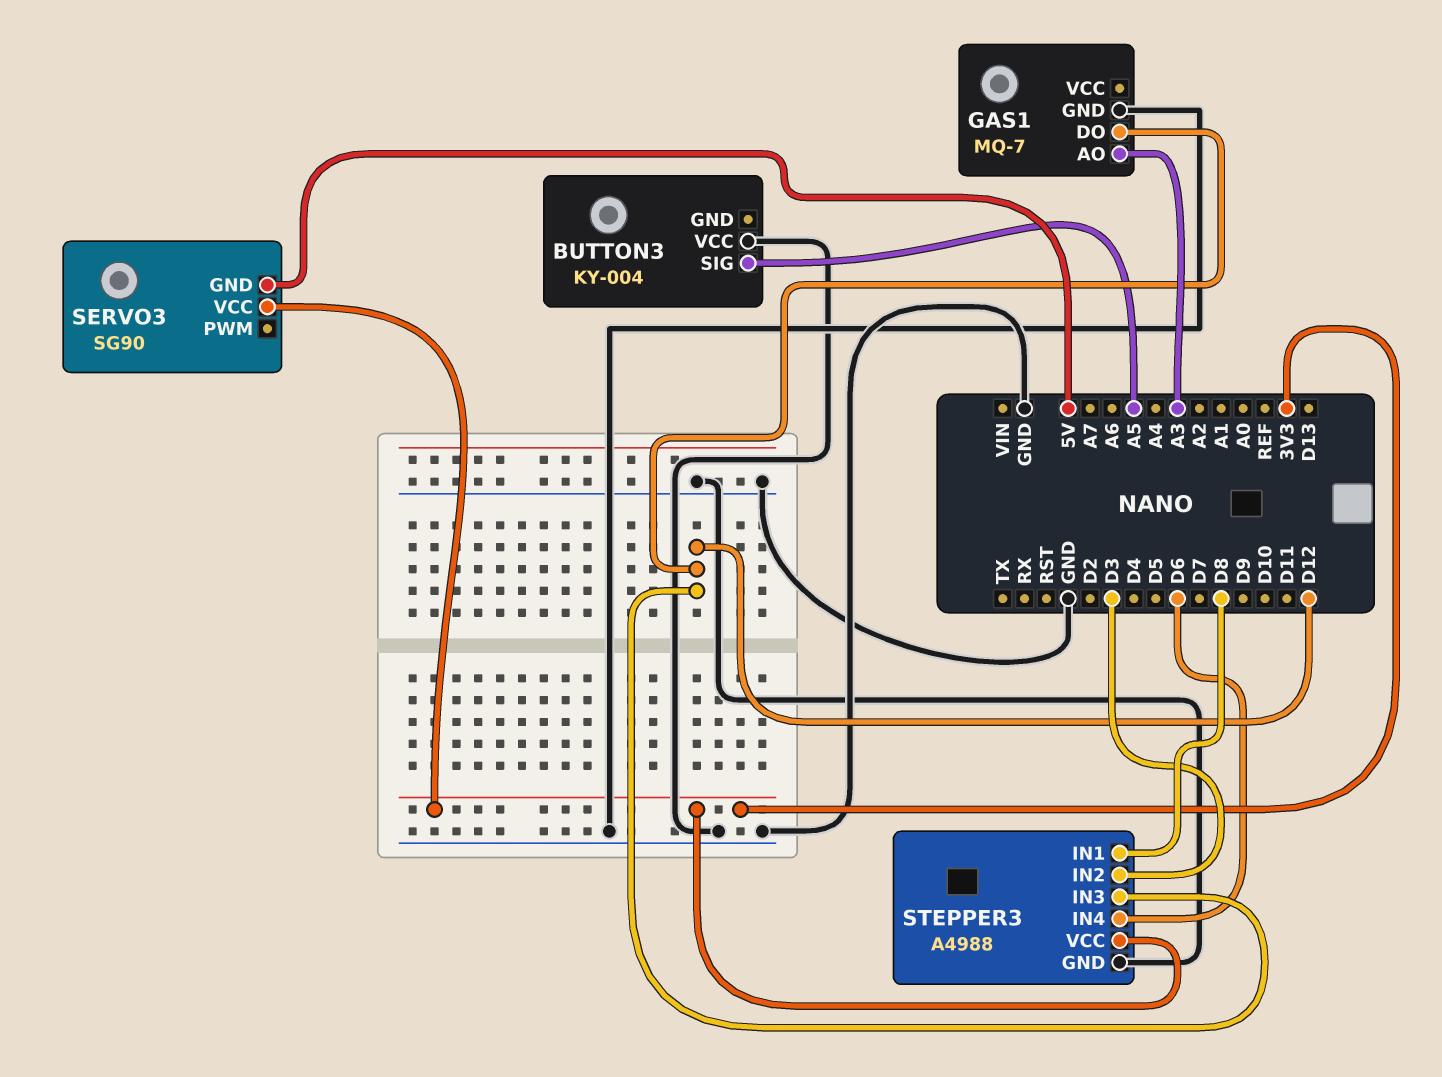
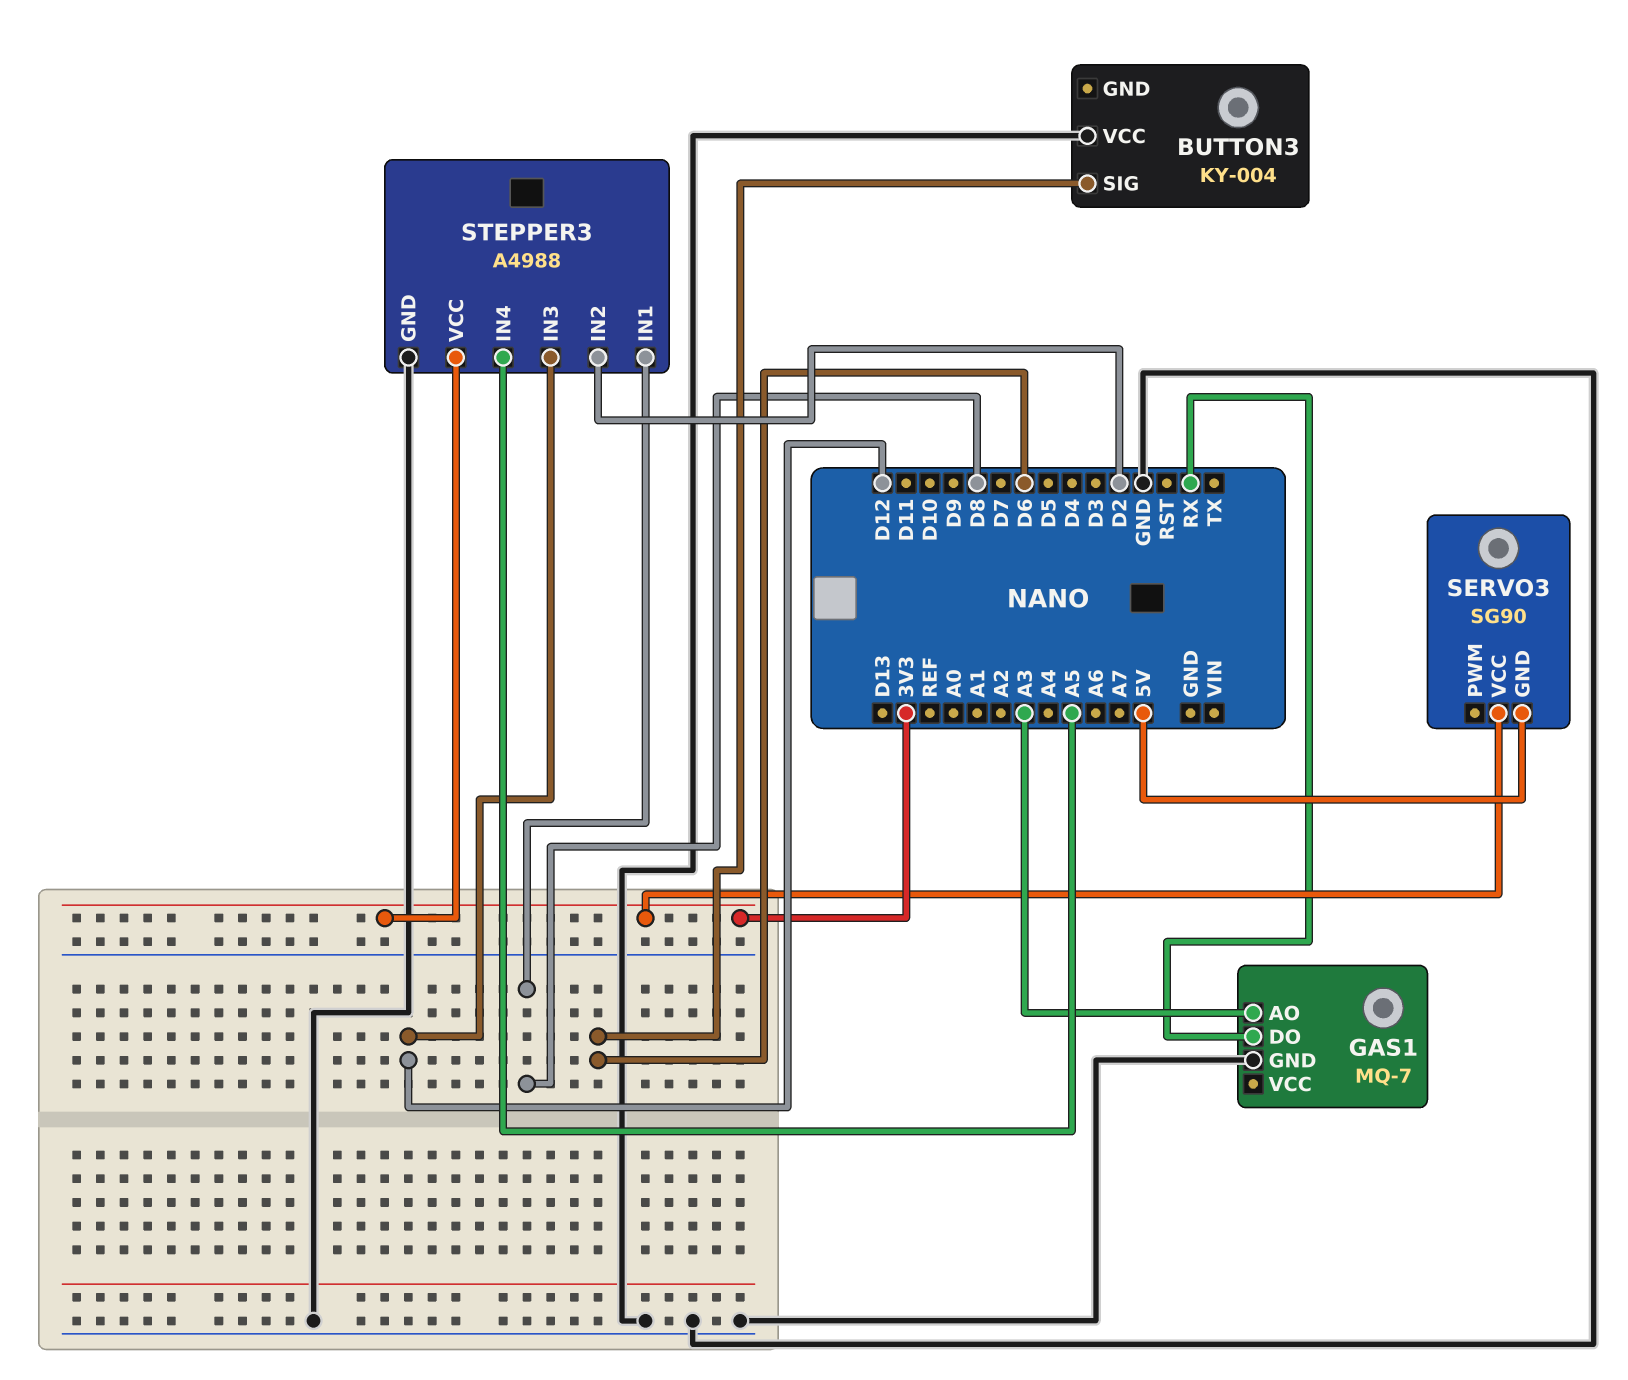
BUTTON3 pin SIG: A5 -> D6
GAS1 pin DO: D12 -> RX
STEPPER3 pin IN2: D3 -> D2
STEPPER3 pin IN4: D6 -> A5

